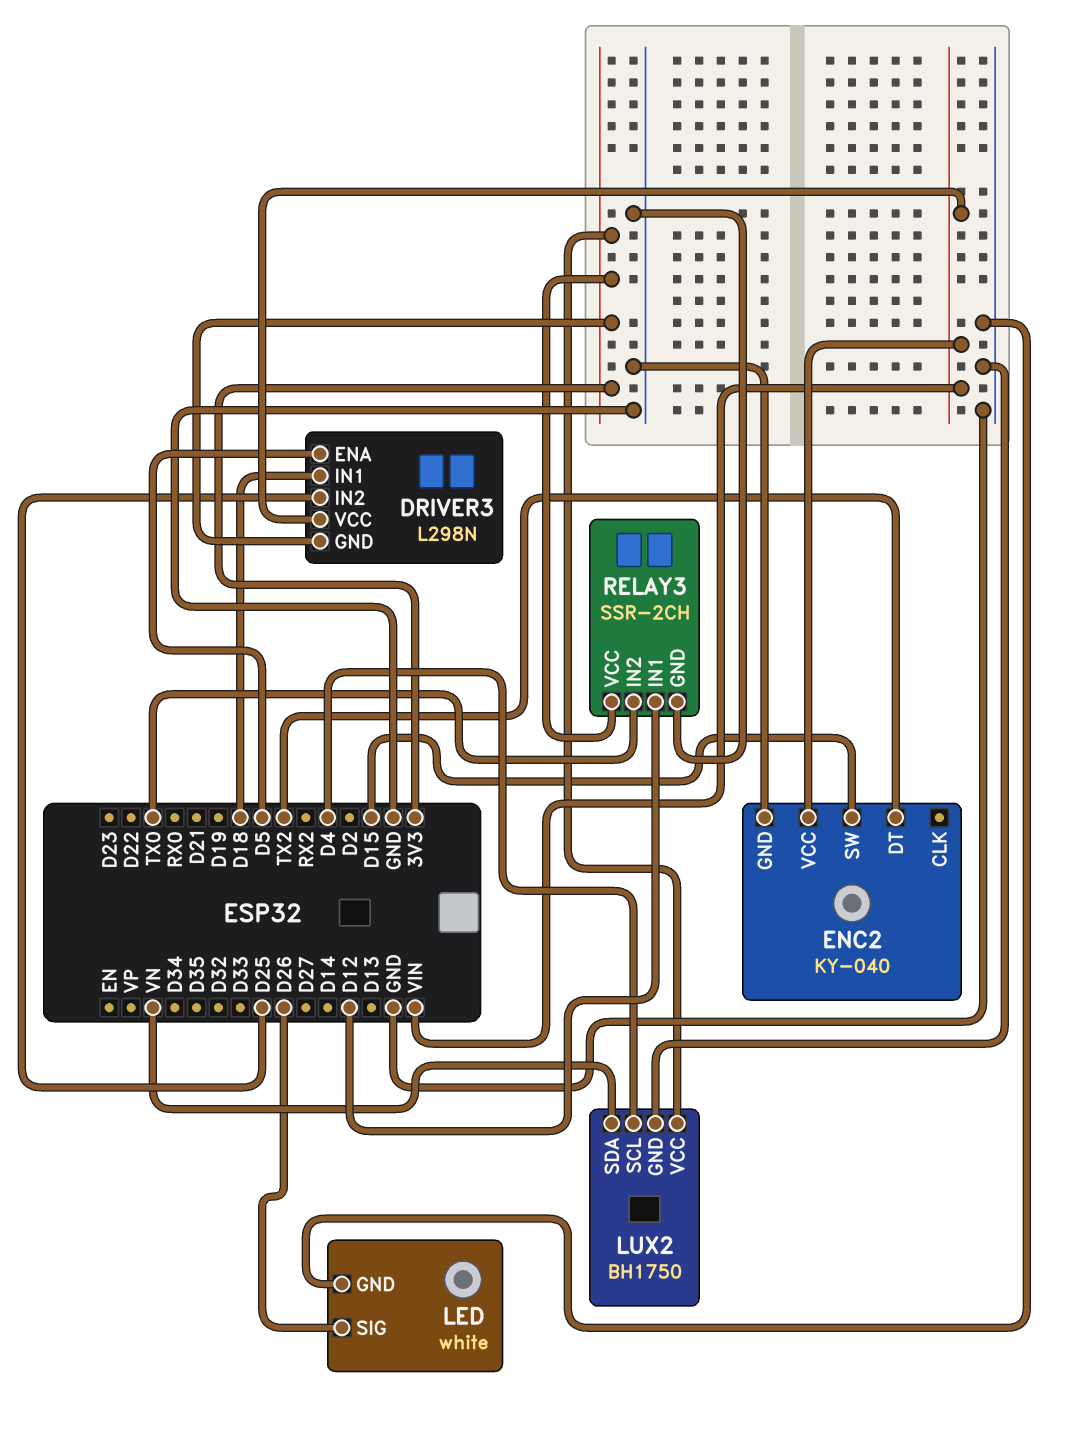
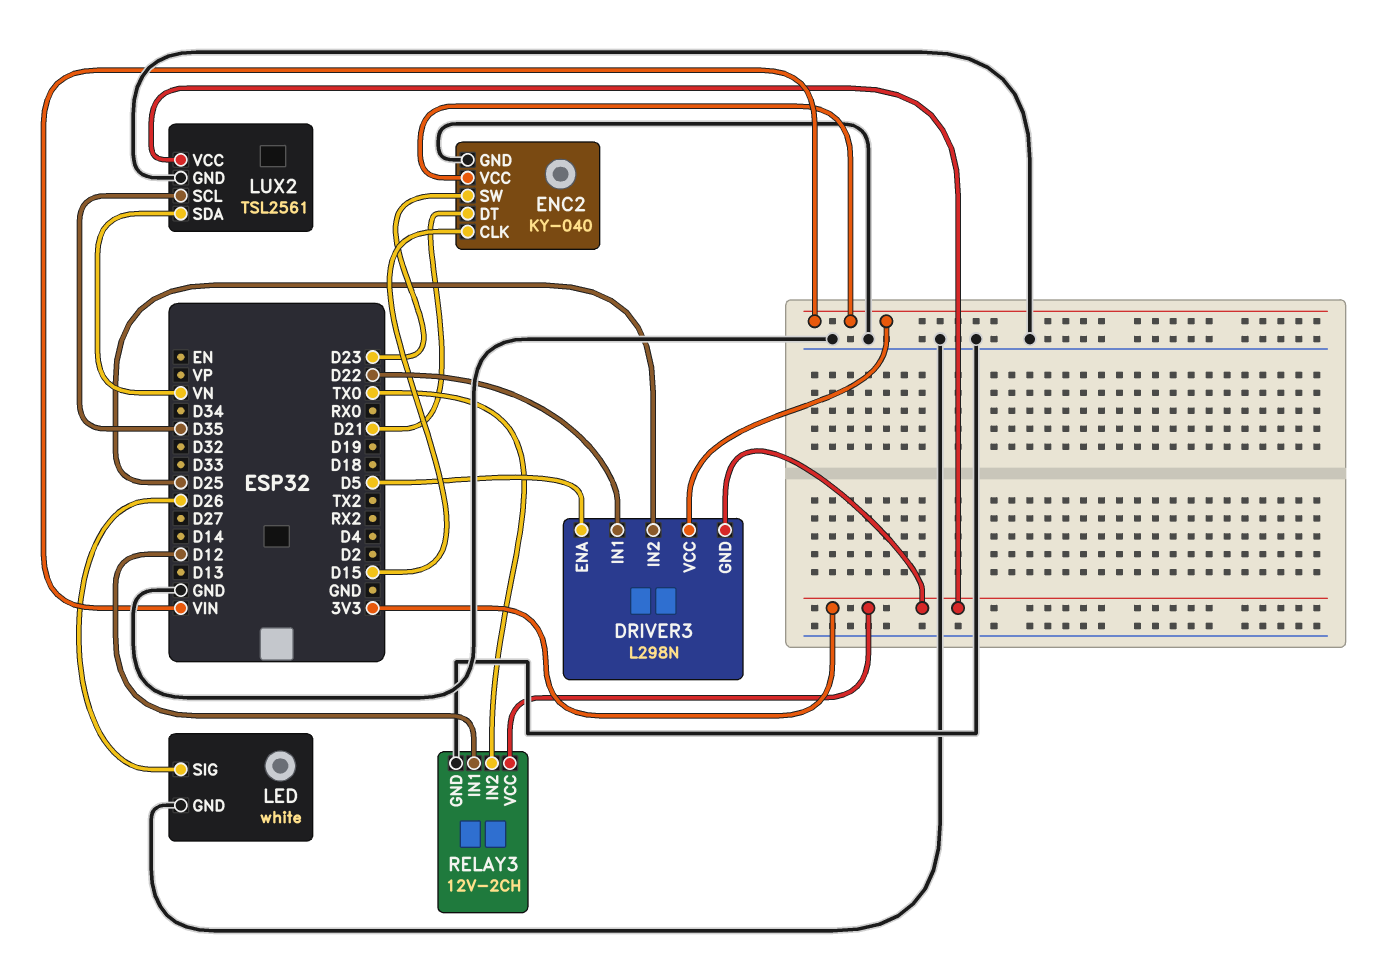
DRIVER3 pin IN1: D18 -> D22
ENC2 pin CLK: none -> D15
ENC2 pin DT: TX2 -> D21
ENC2 pin SW: D15 -> D23
LUX2: BH1750 -> TSL2561
LUX2 pin SCL: D4 -> D35
RELAY3: SSR-2CH -> 12V-2CH

